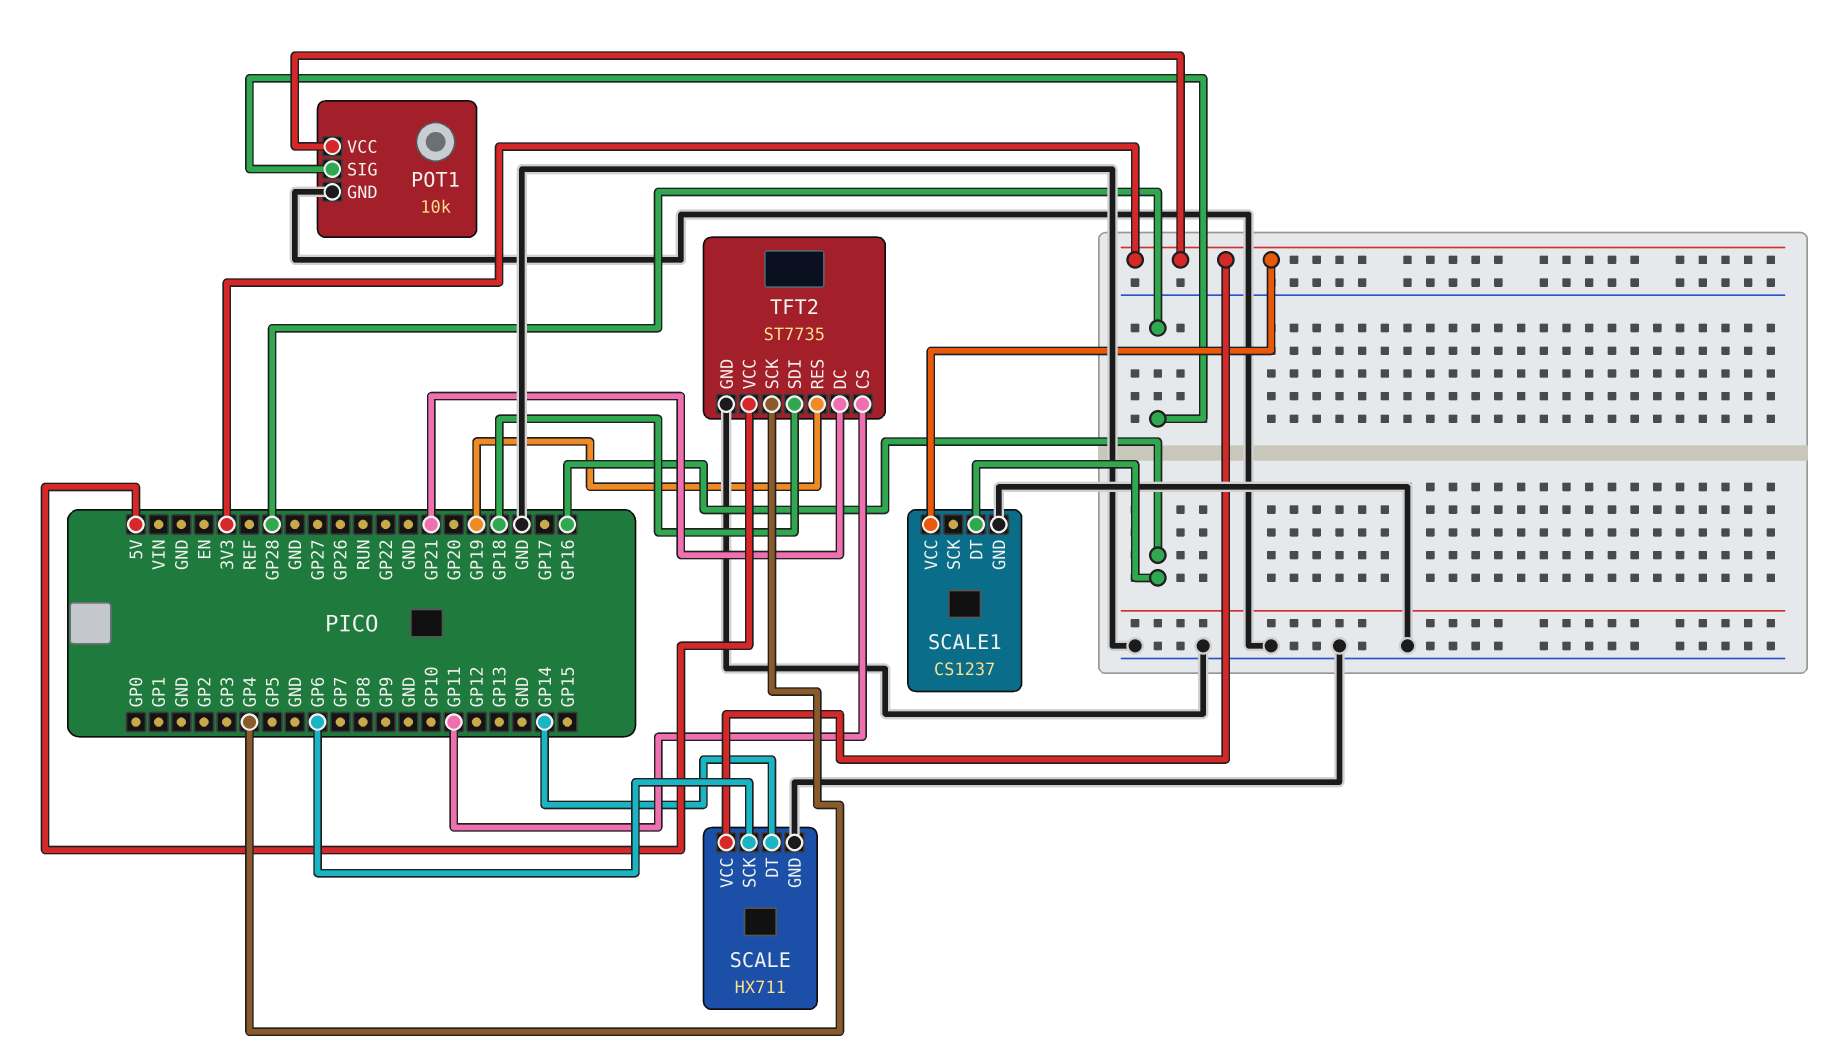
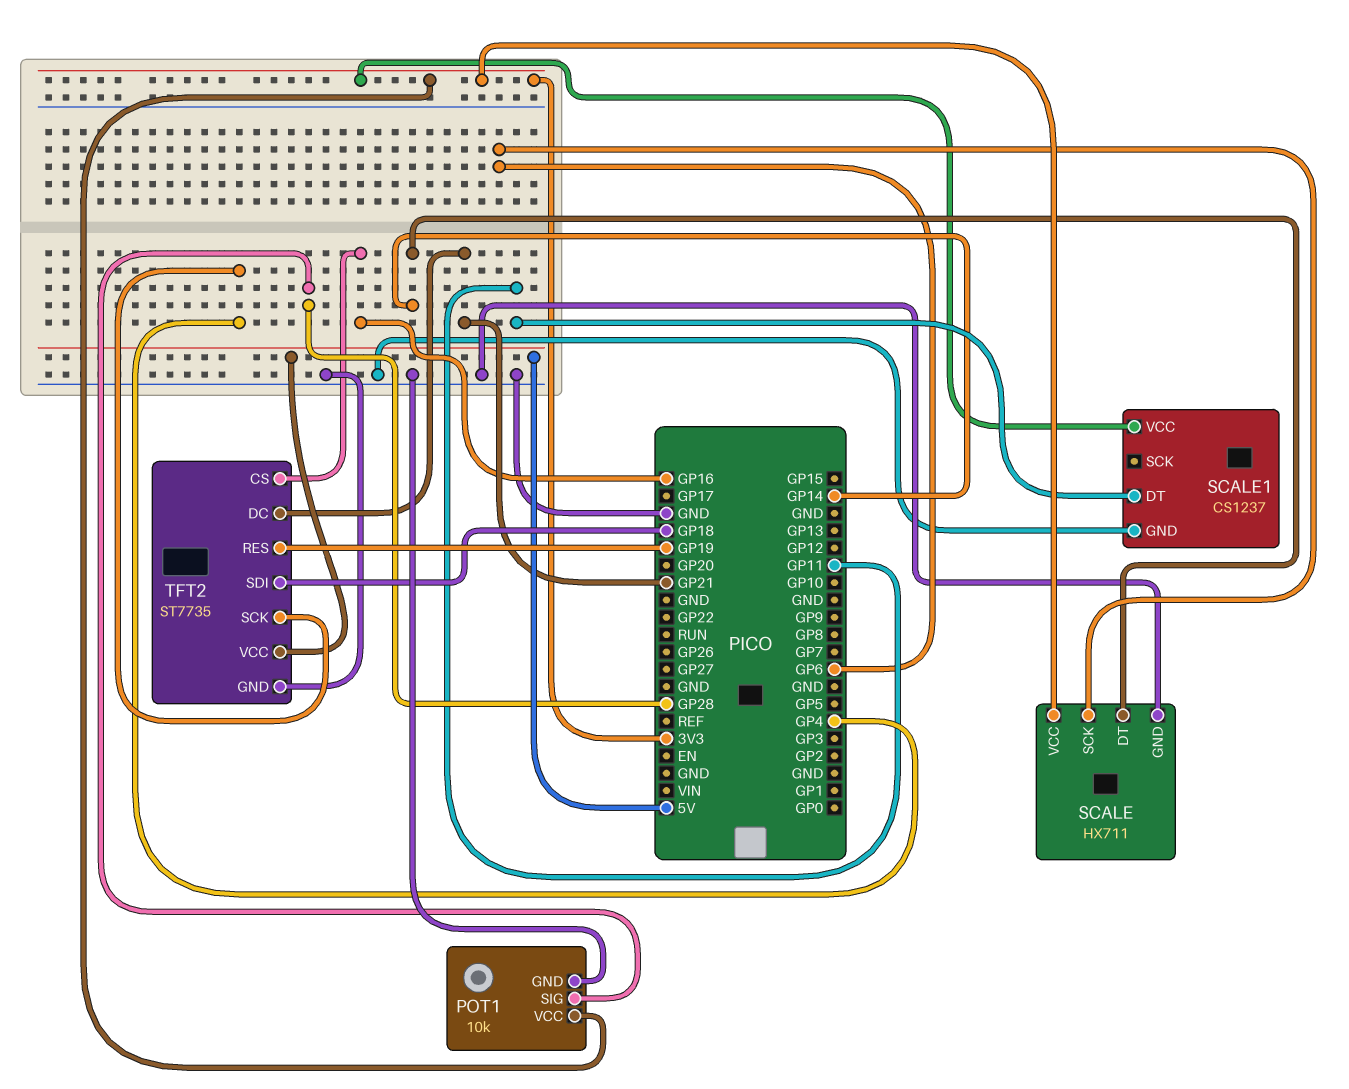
SCALE1 pin DT: GP16 -> GP11
TFT2 pin CS: GP11 -> GP16

